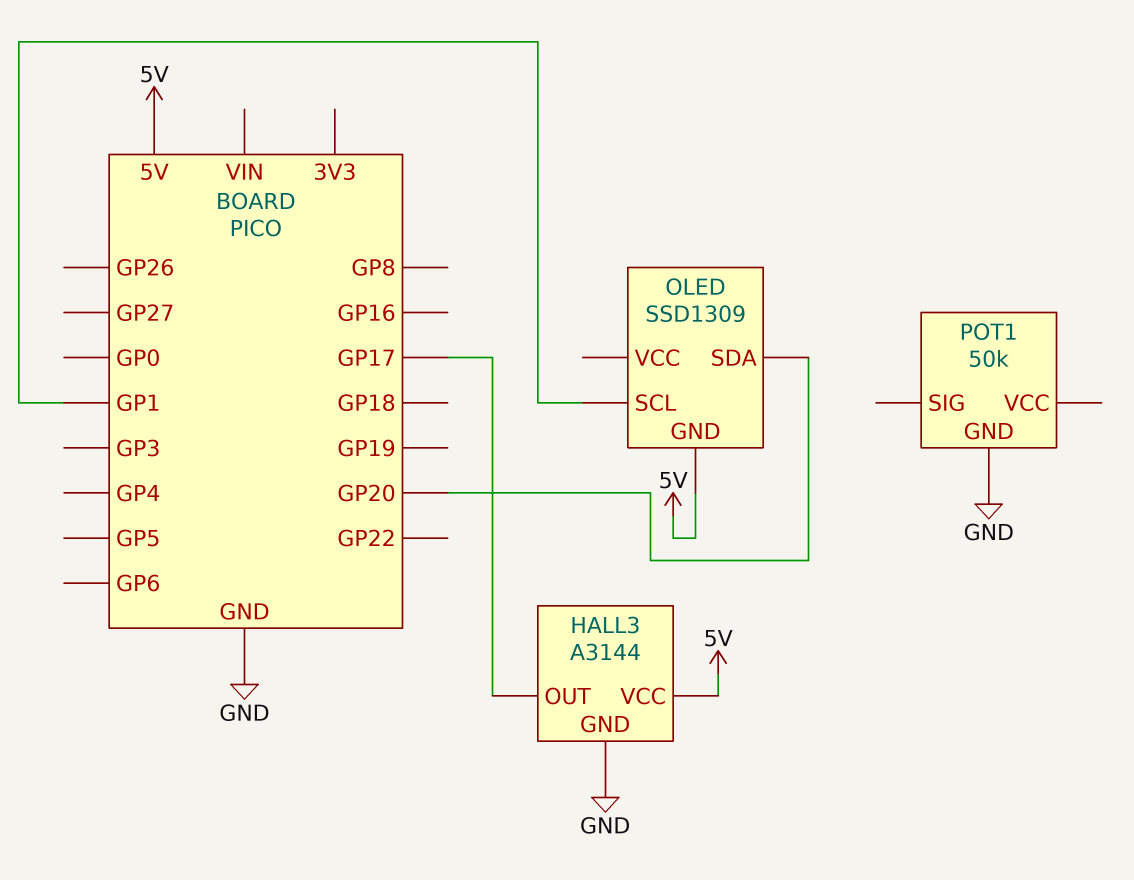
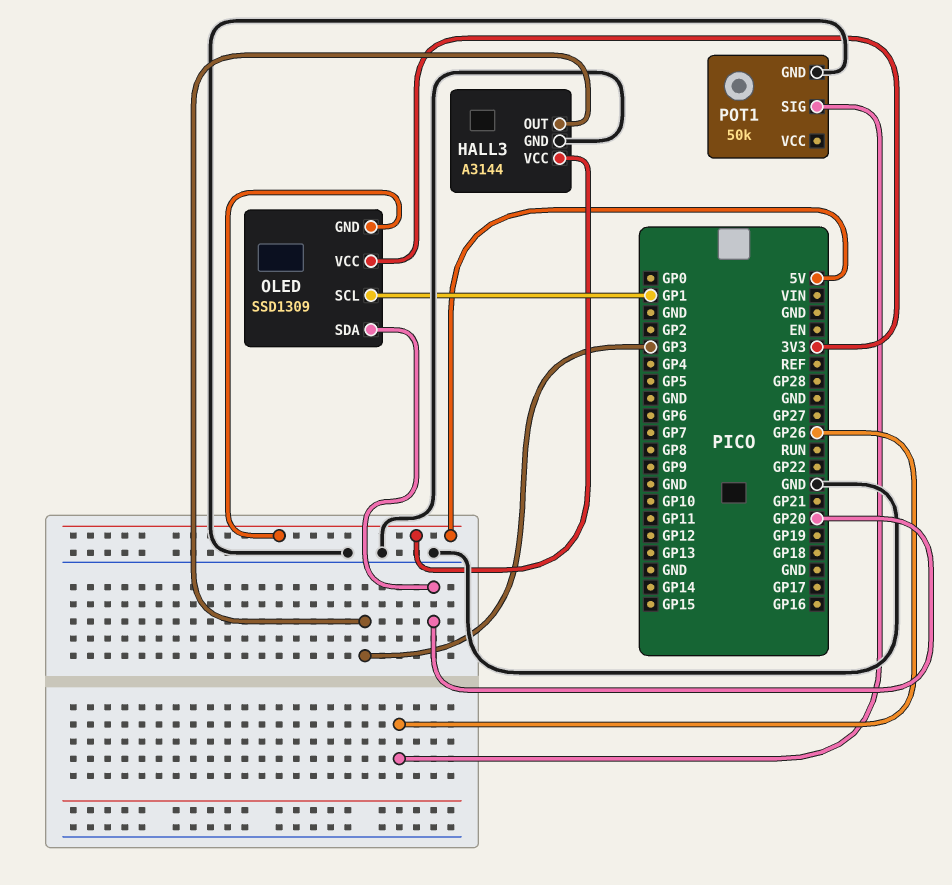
HALL3 pin OUT: GP17 -> GP3
OLED pin VCC: none -> 3V3
POT1 pin SIG: none -> GP26

